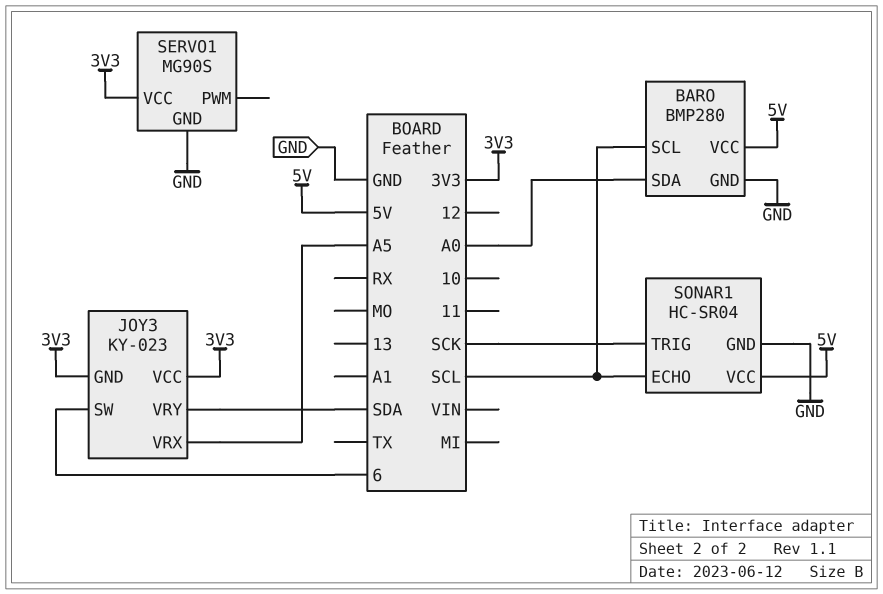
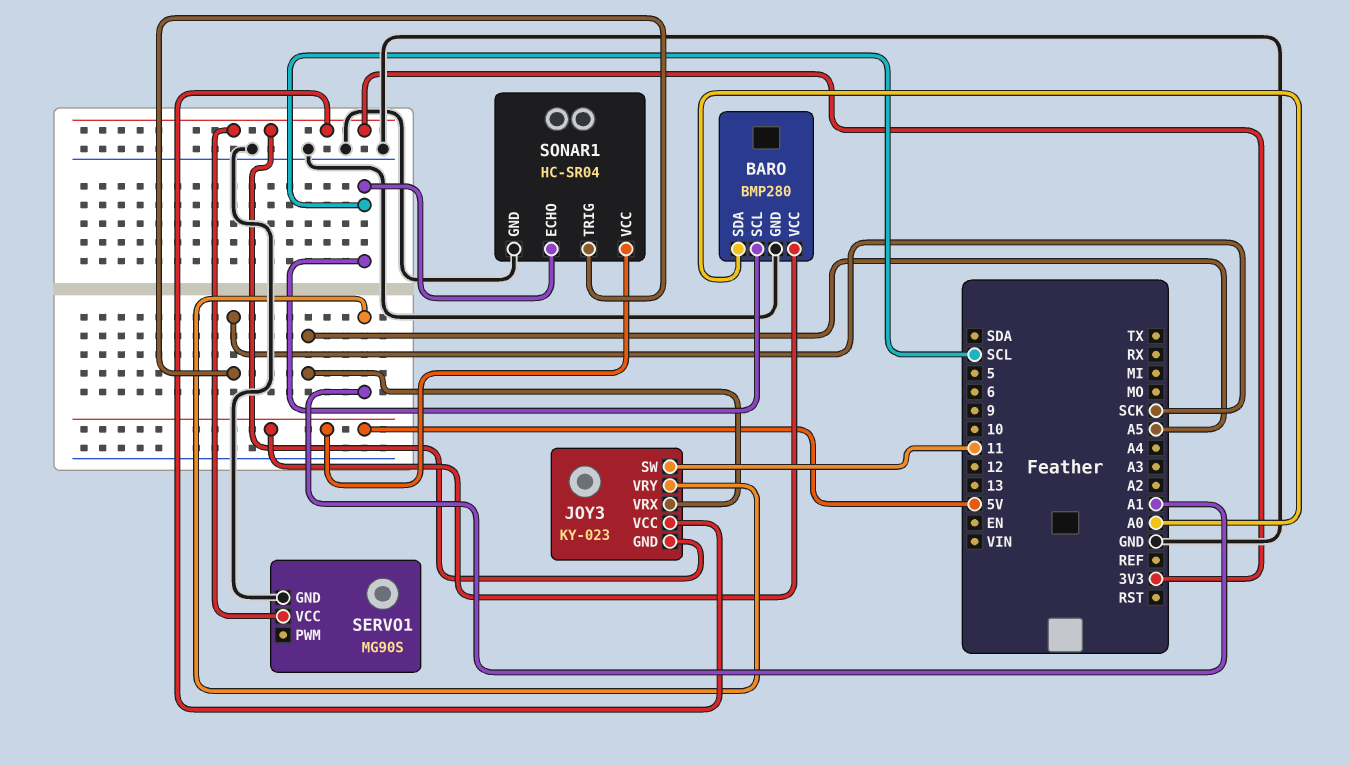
JOY3 pin SW: 6 -> 11
JOY3 pin VRY: SDA -> A1

